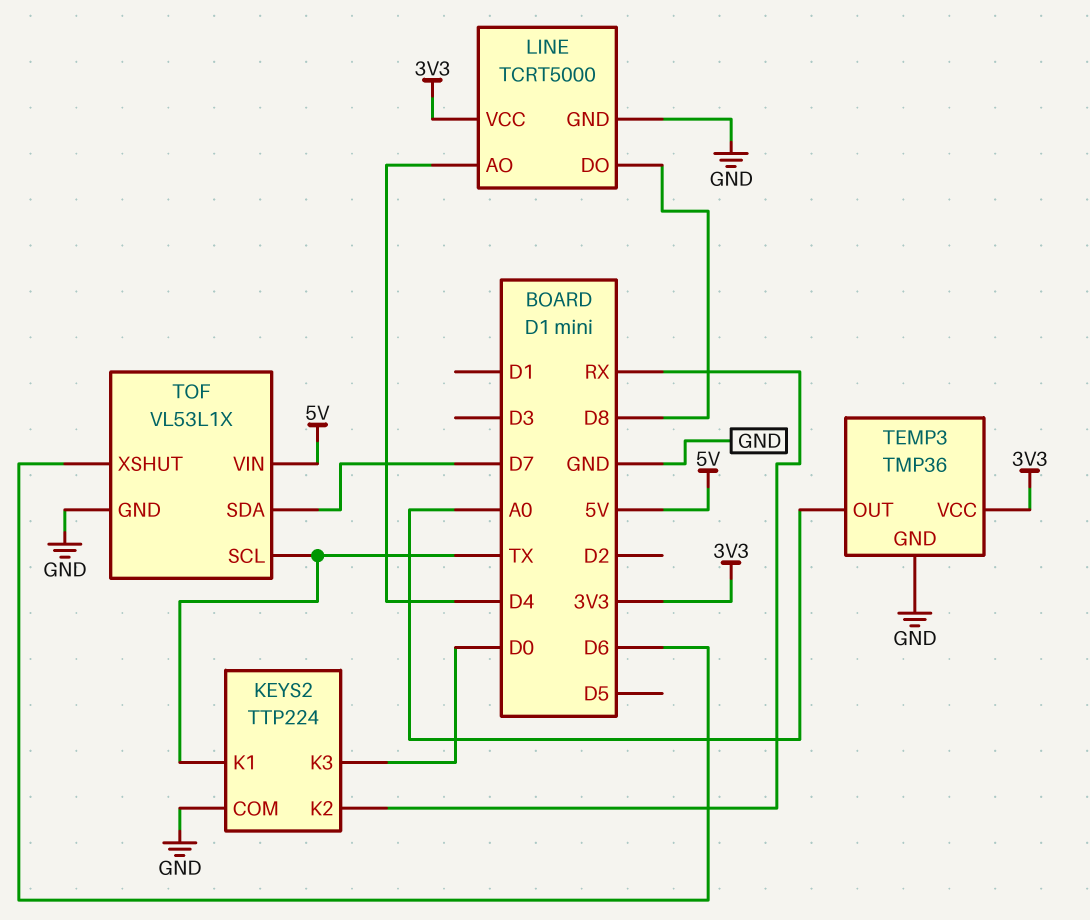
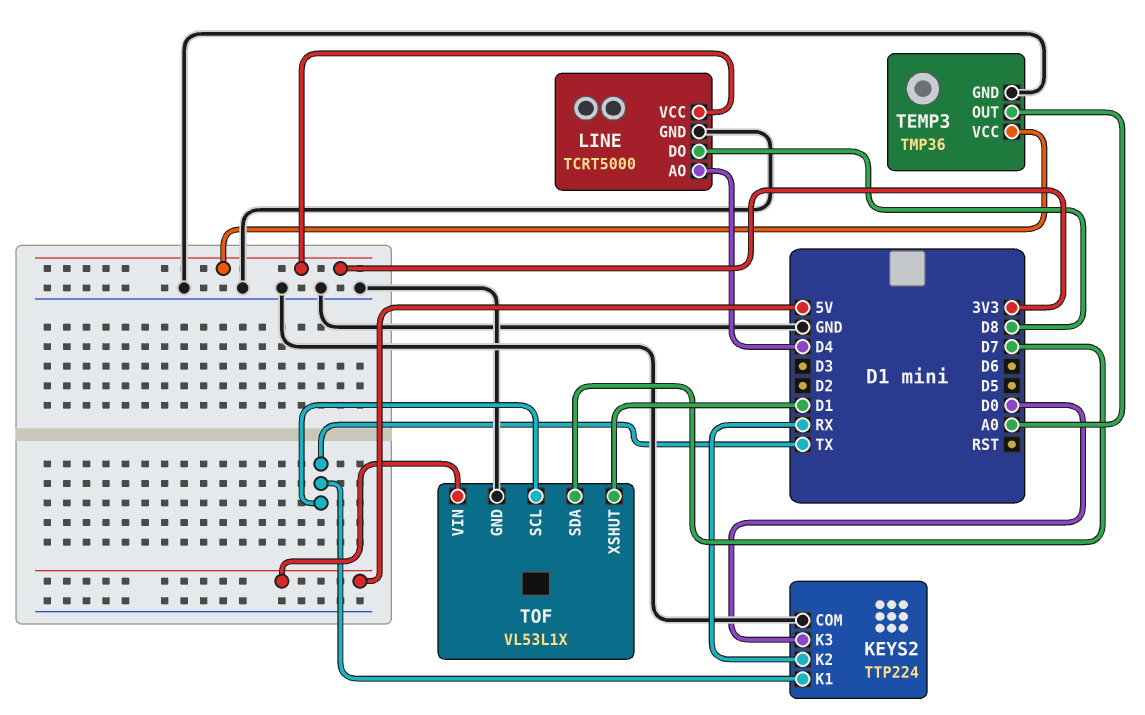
TOF pin XSHUT: D6 -> D1

